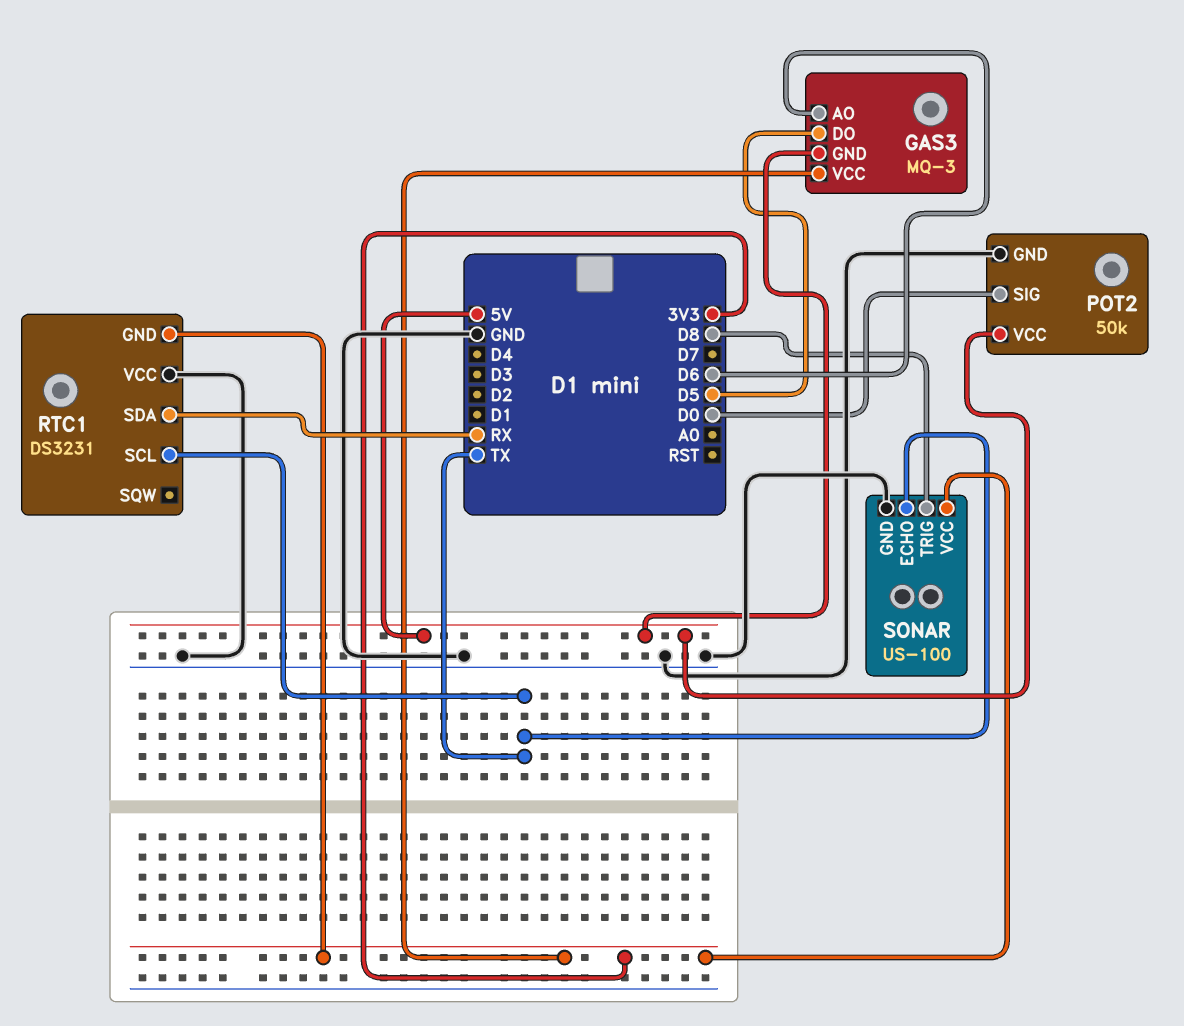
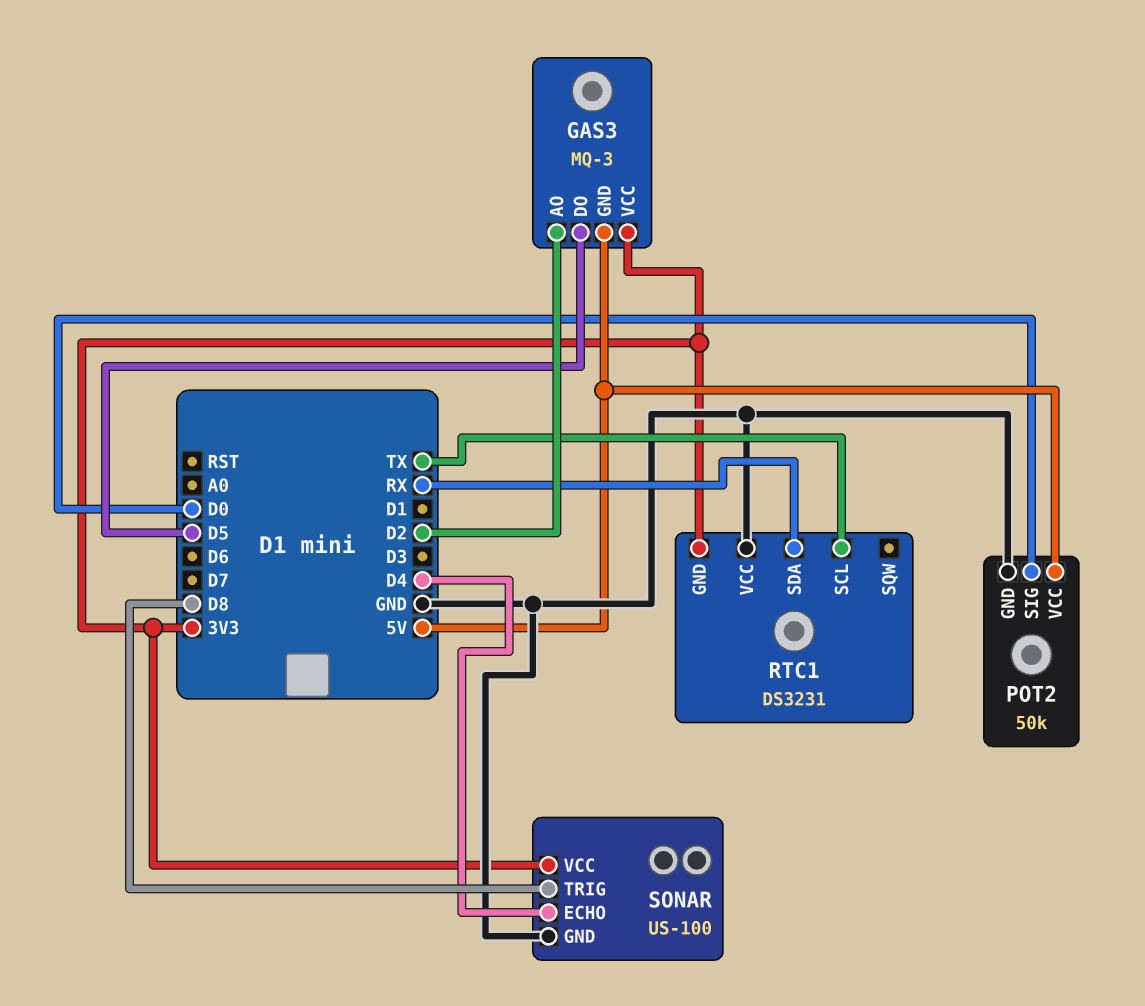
GAS3 pin AO: D6 -> D2
SONAR pin ECHO: TX -> D4

